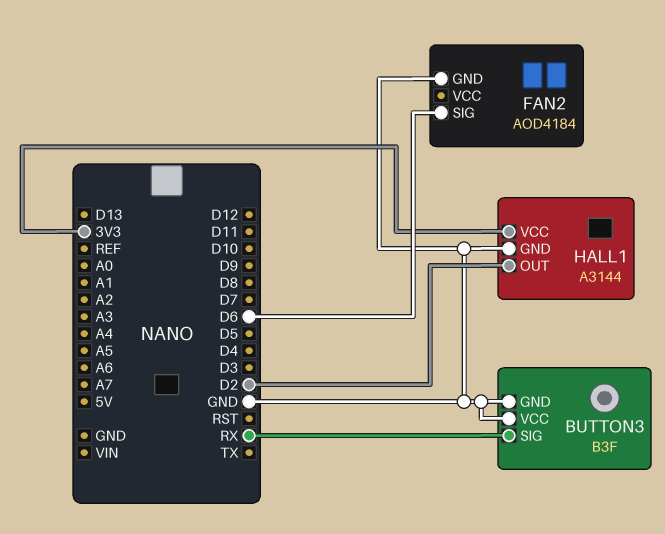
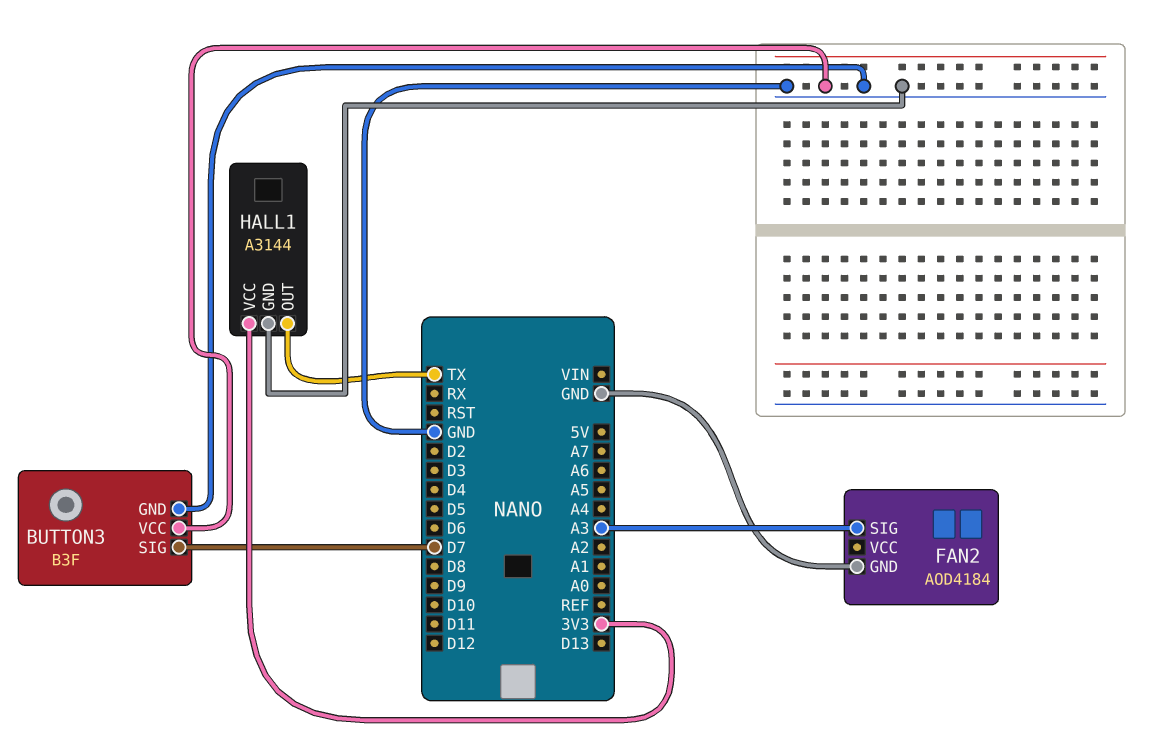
BUTTON3 pin SIG: RX -> D7
FAN2 pin SIG: D6 -> A3
HALL1 pin OUT: D2 -> TX

